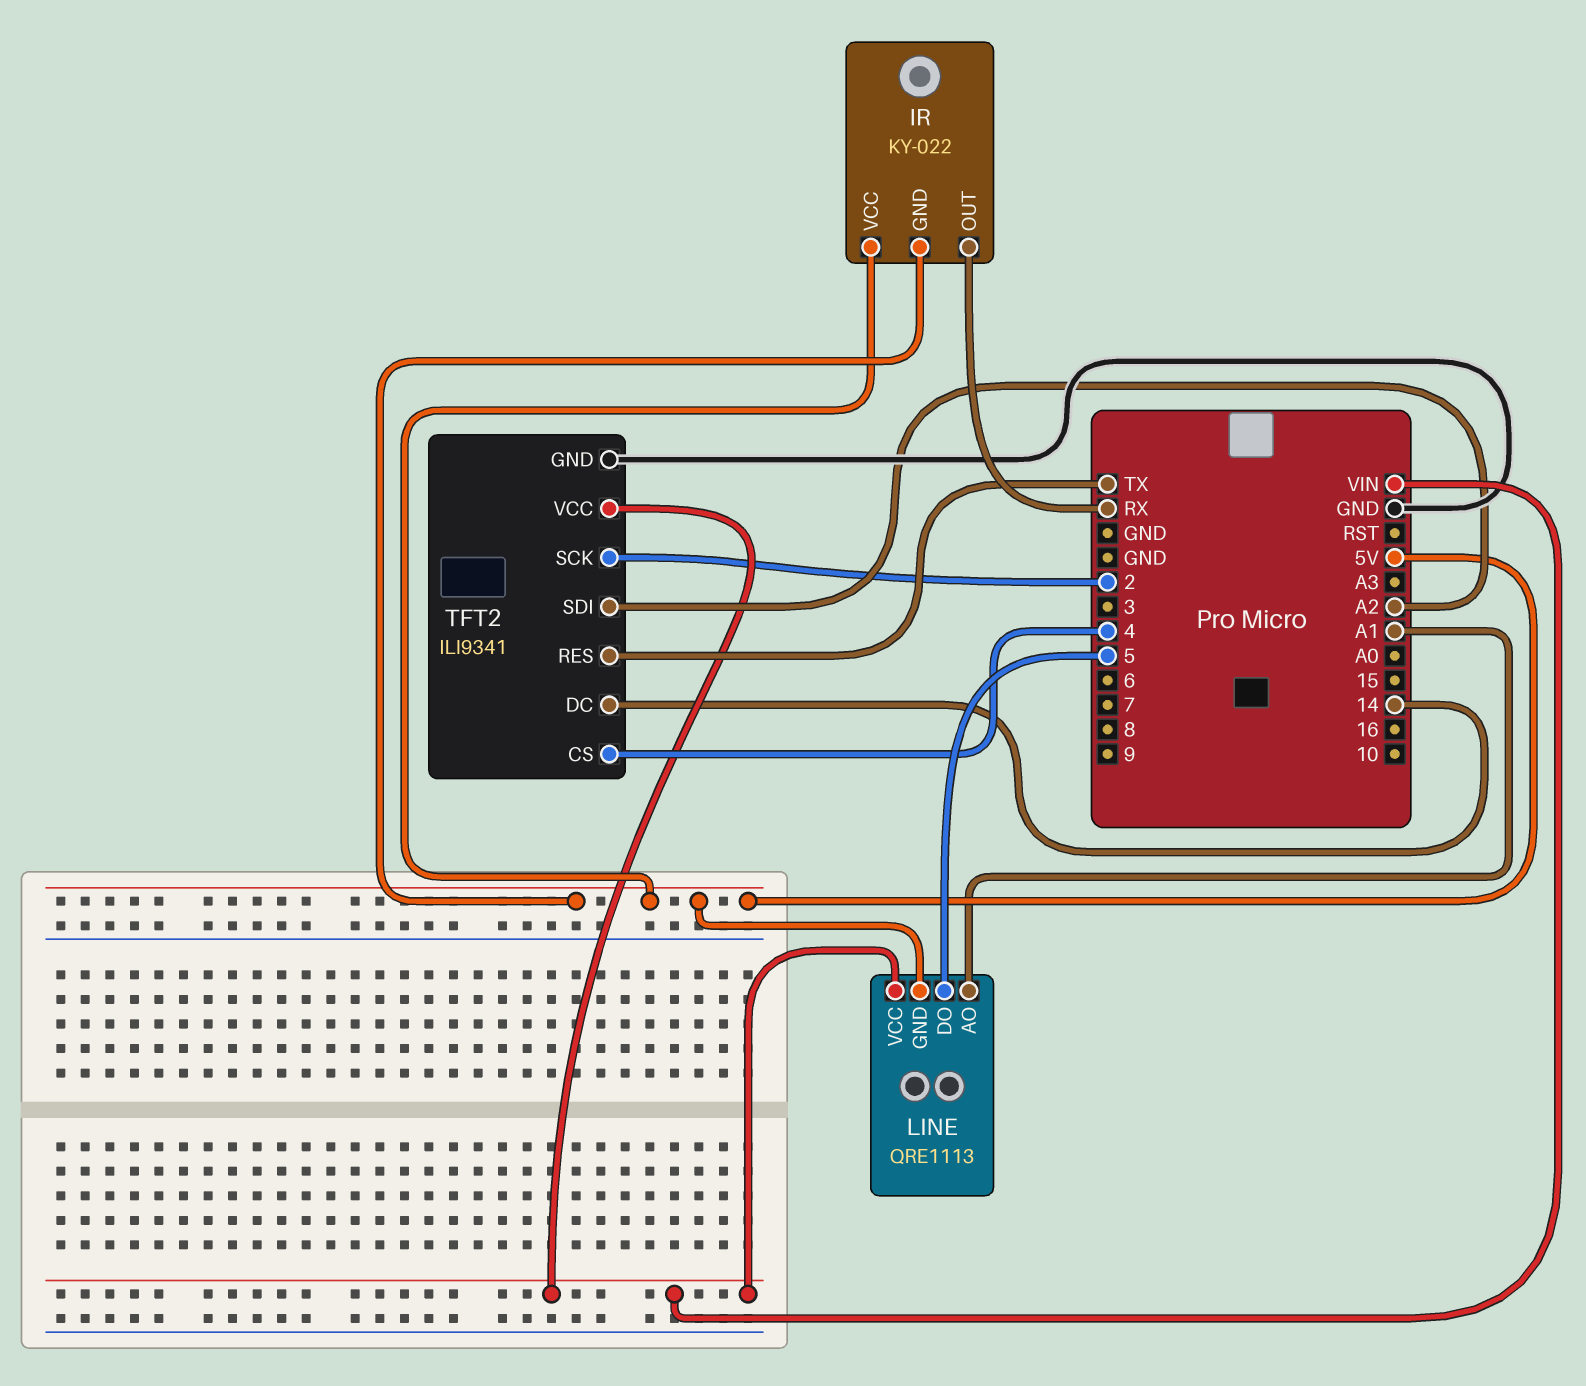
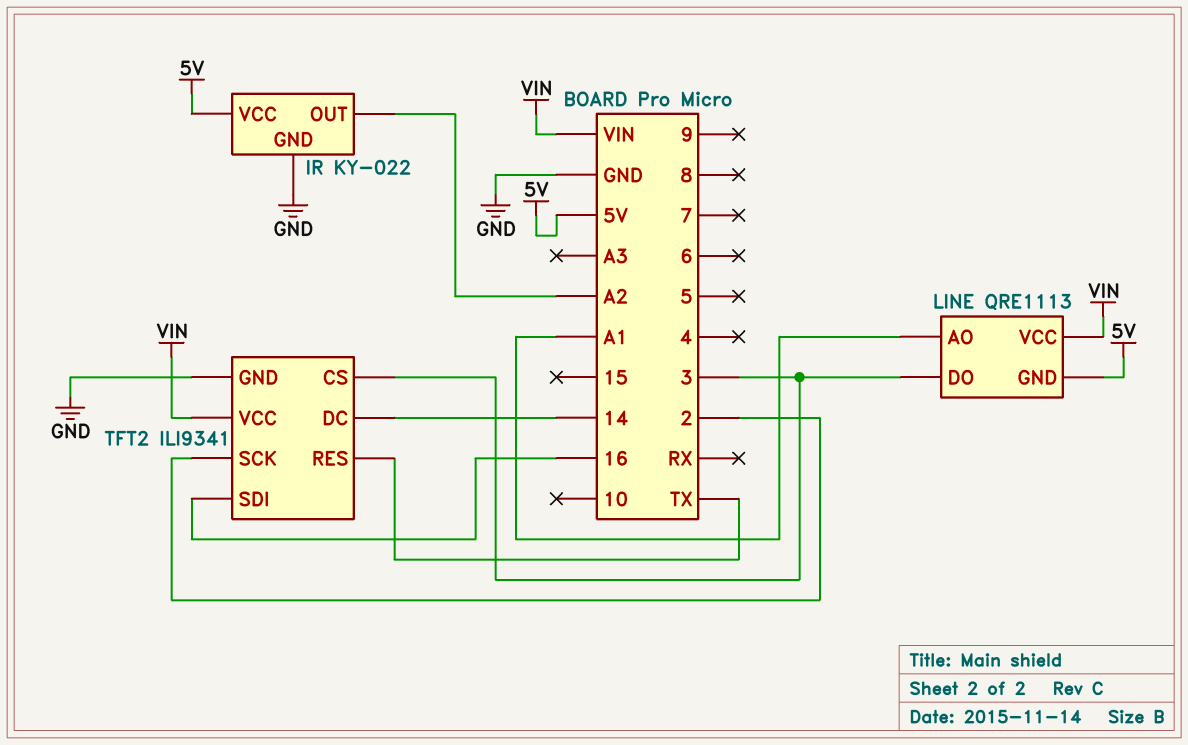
IR pin GND: 5V -> GND
IR pin OUT: RX -> A2
LINE pin DO: 5 -> 3
TFT2 pin CS: 4 -> 3
TFT2 pin SDI: A2 -> 16

